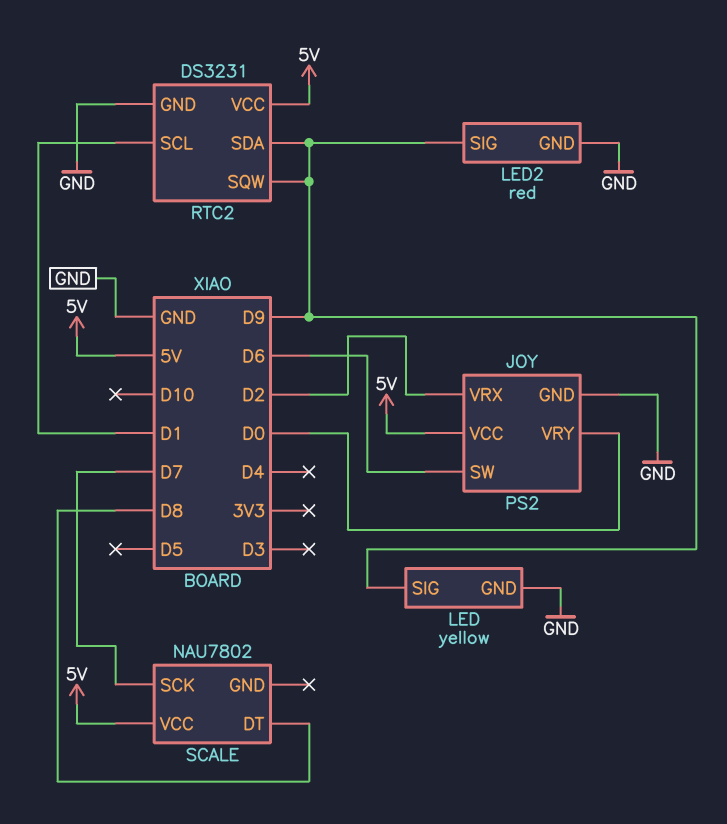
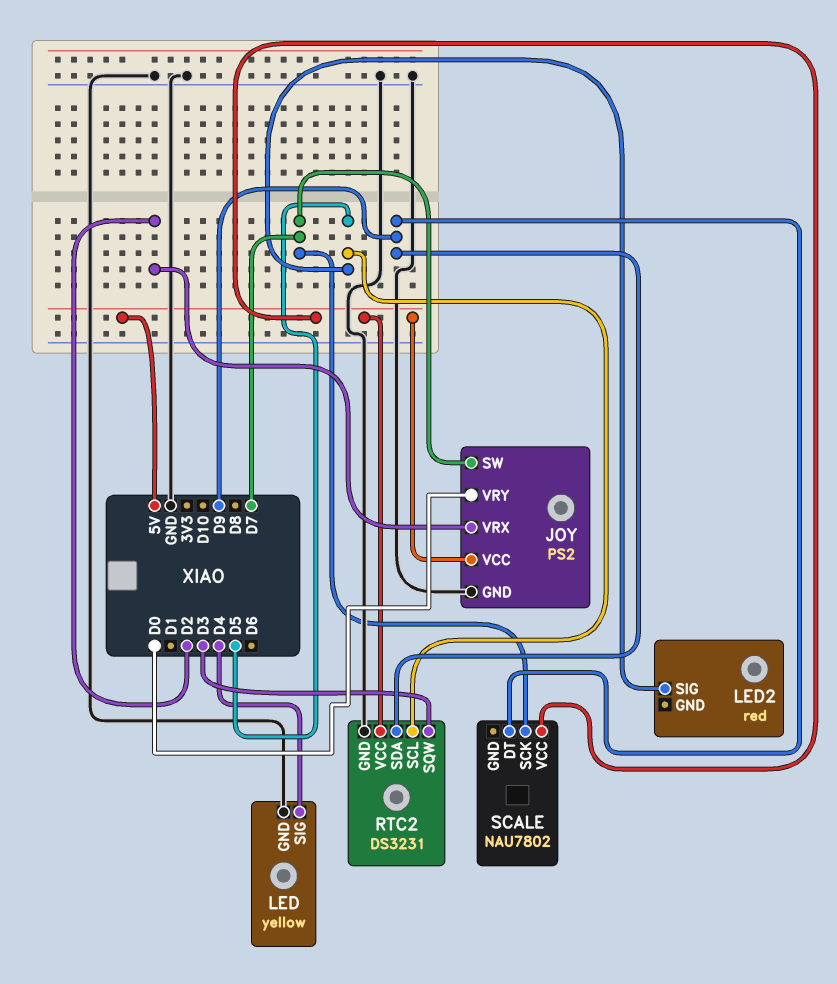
JOY pin SW: D6 -> D7
LED pin SIG: D9 -> D4
LED2 pin GND: GND -> none
LED2 pin SIG: D9 -> D5
RTC2 pin SCL: D1 -> D5
RTC2 pin SQW: D9 -> D3
SCALE pin DT: D8 -> D9

